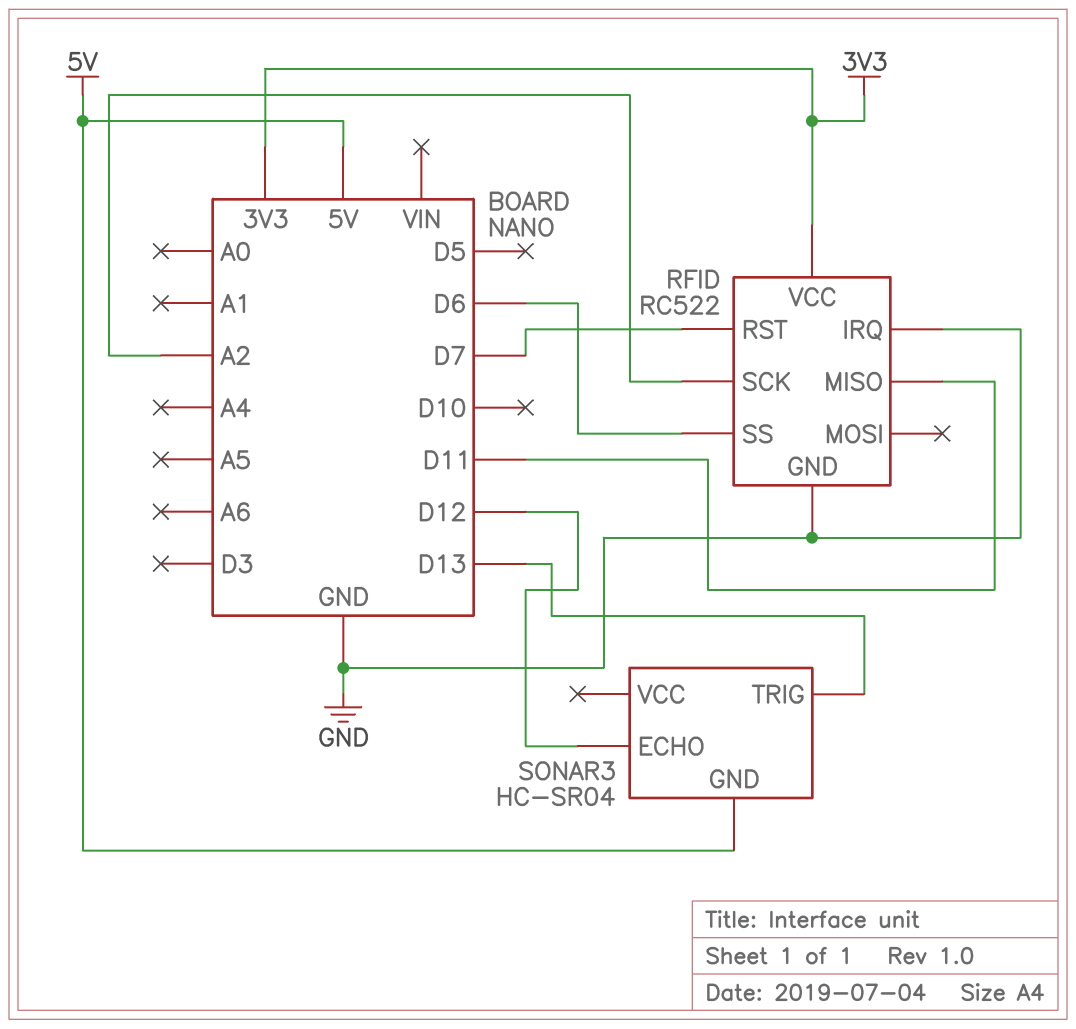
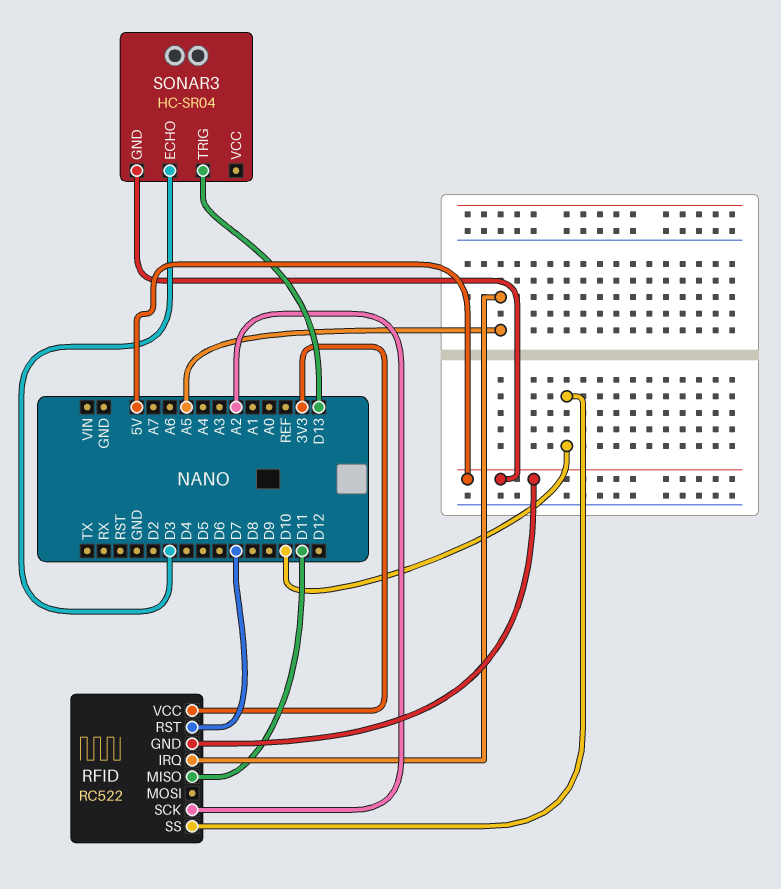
RFID pin GND: GND -> 5V
RFID pin IRQ: GND -> A5
RFID pin SS: D6 -> D10
SONAR3 pin ECHO: D12 -> D3

